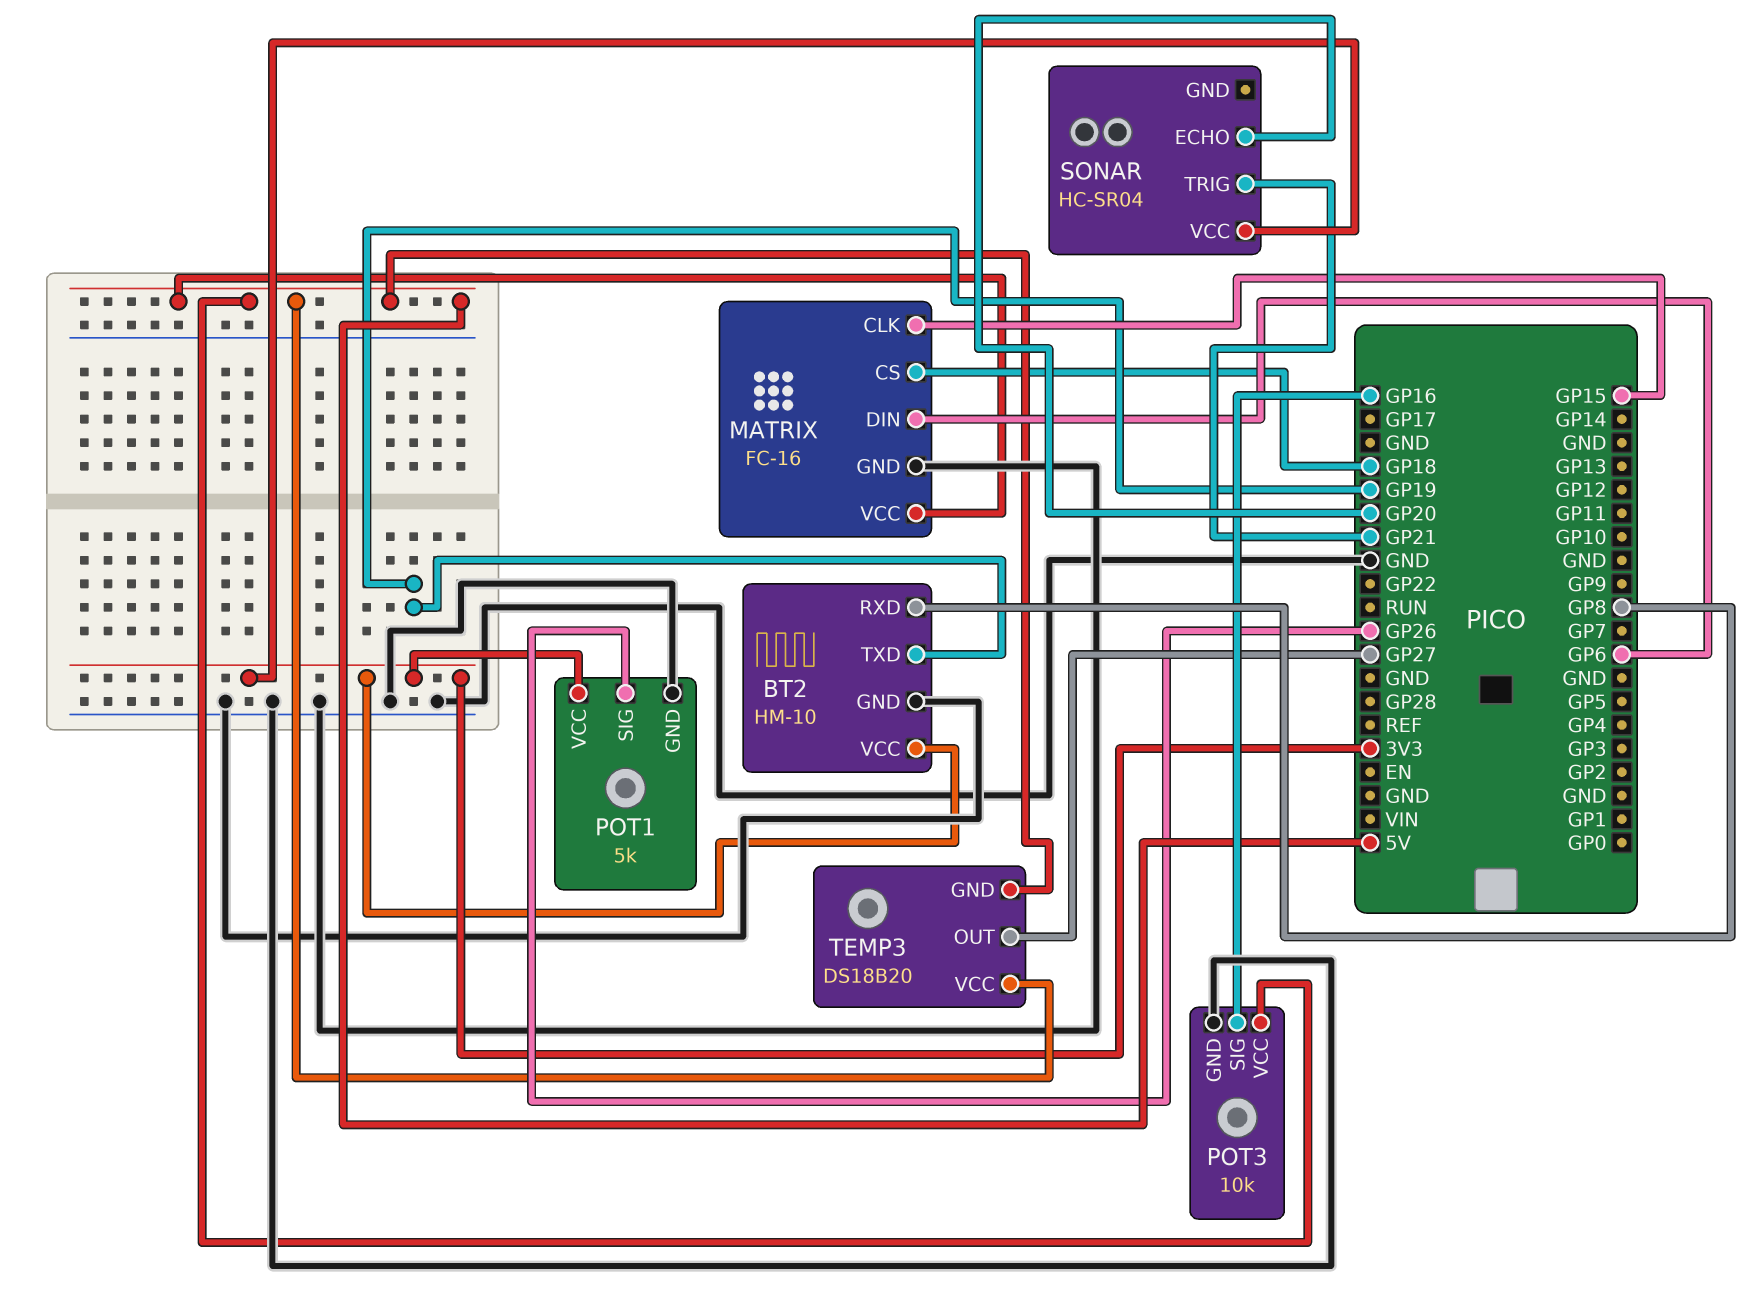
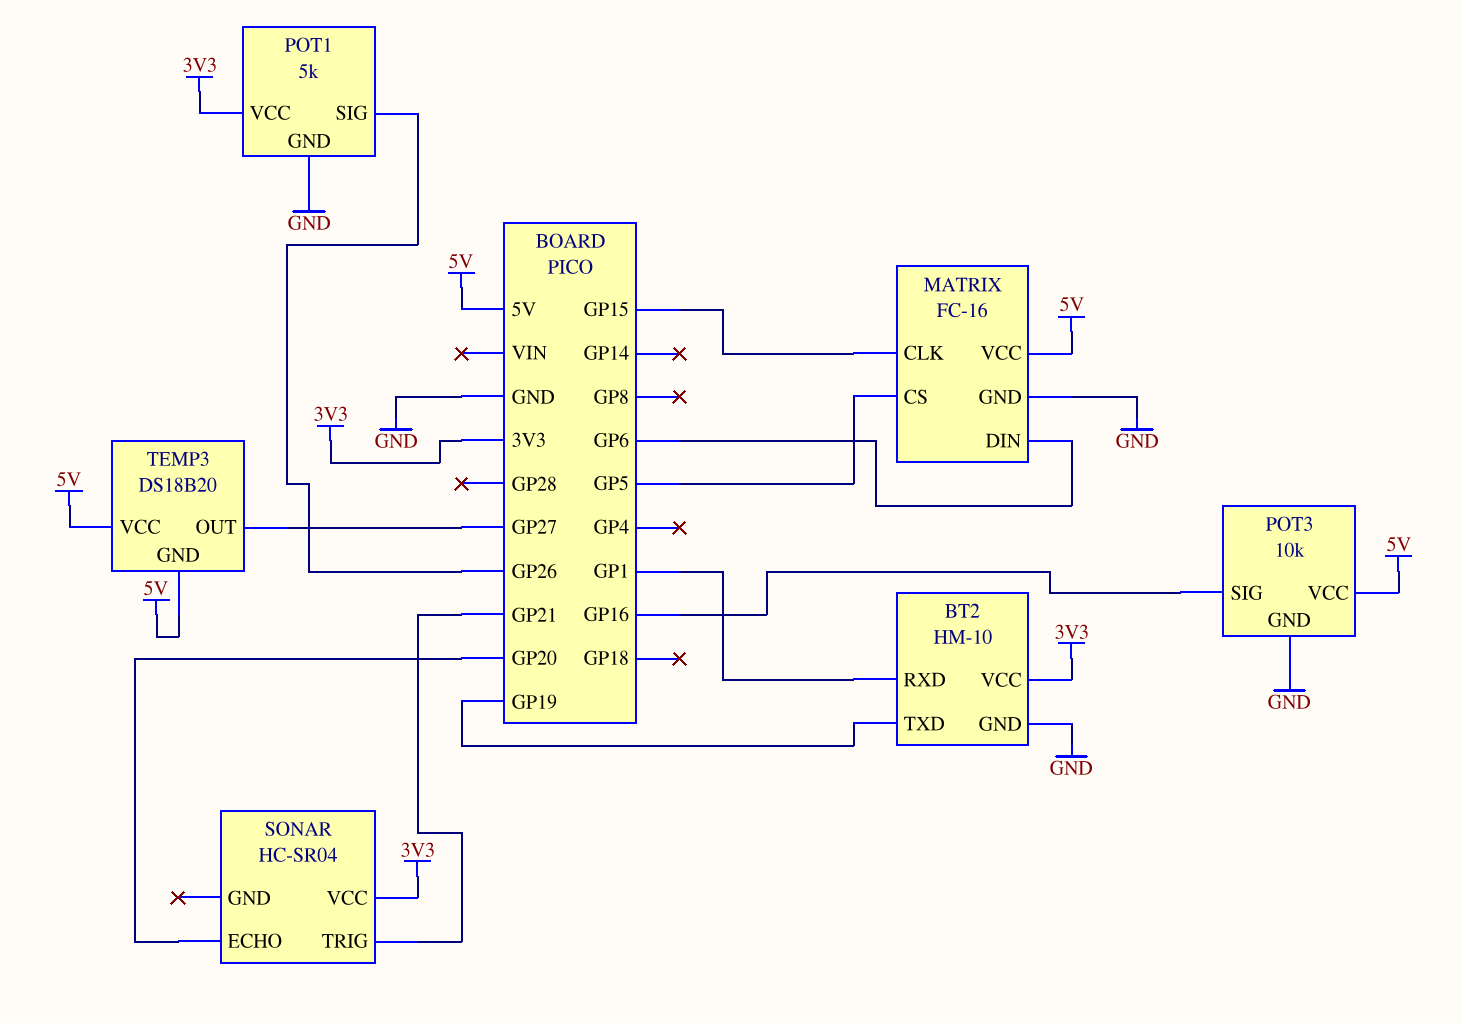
BT2 pin RXD: GP8 -> GP1
MATRIX pin CS: GP18 -> GP5

